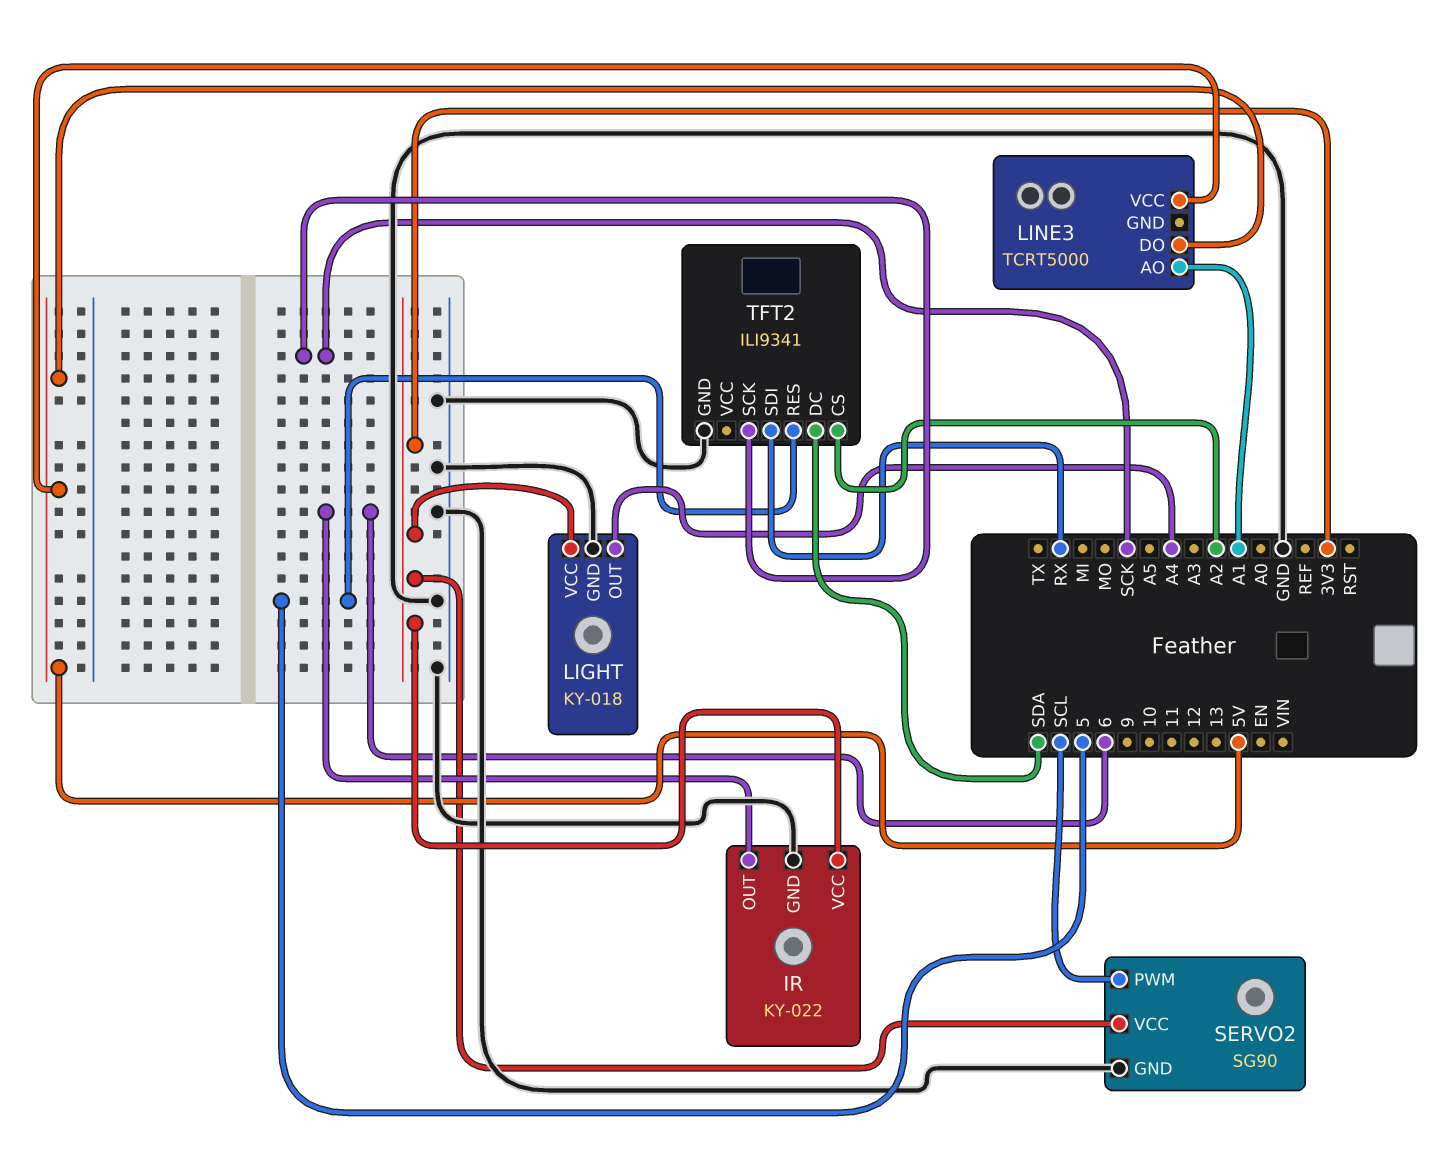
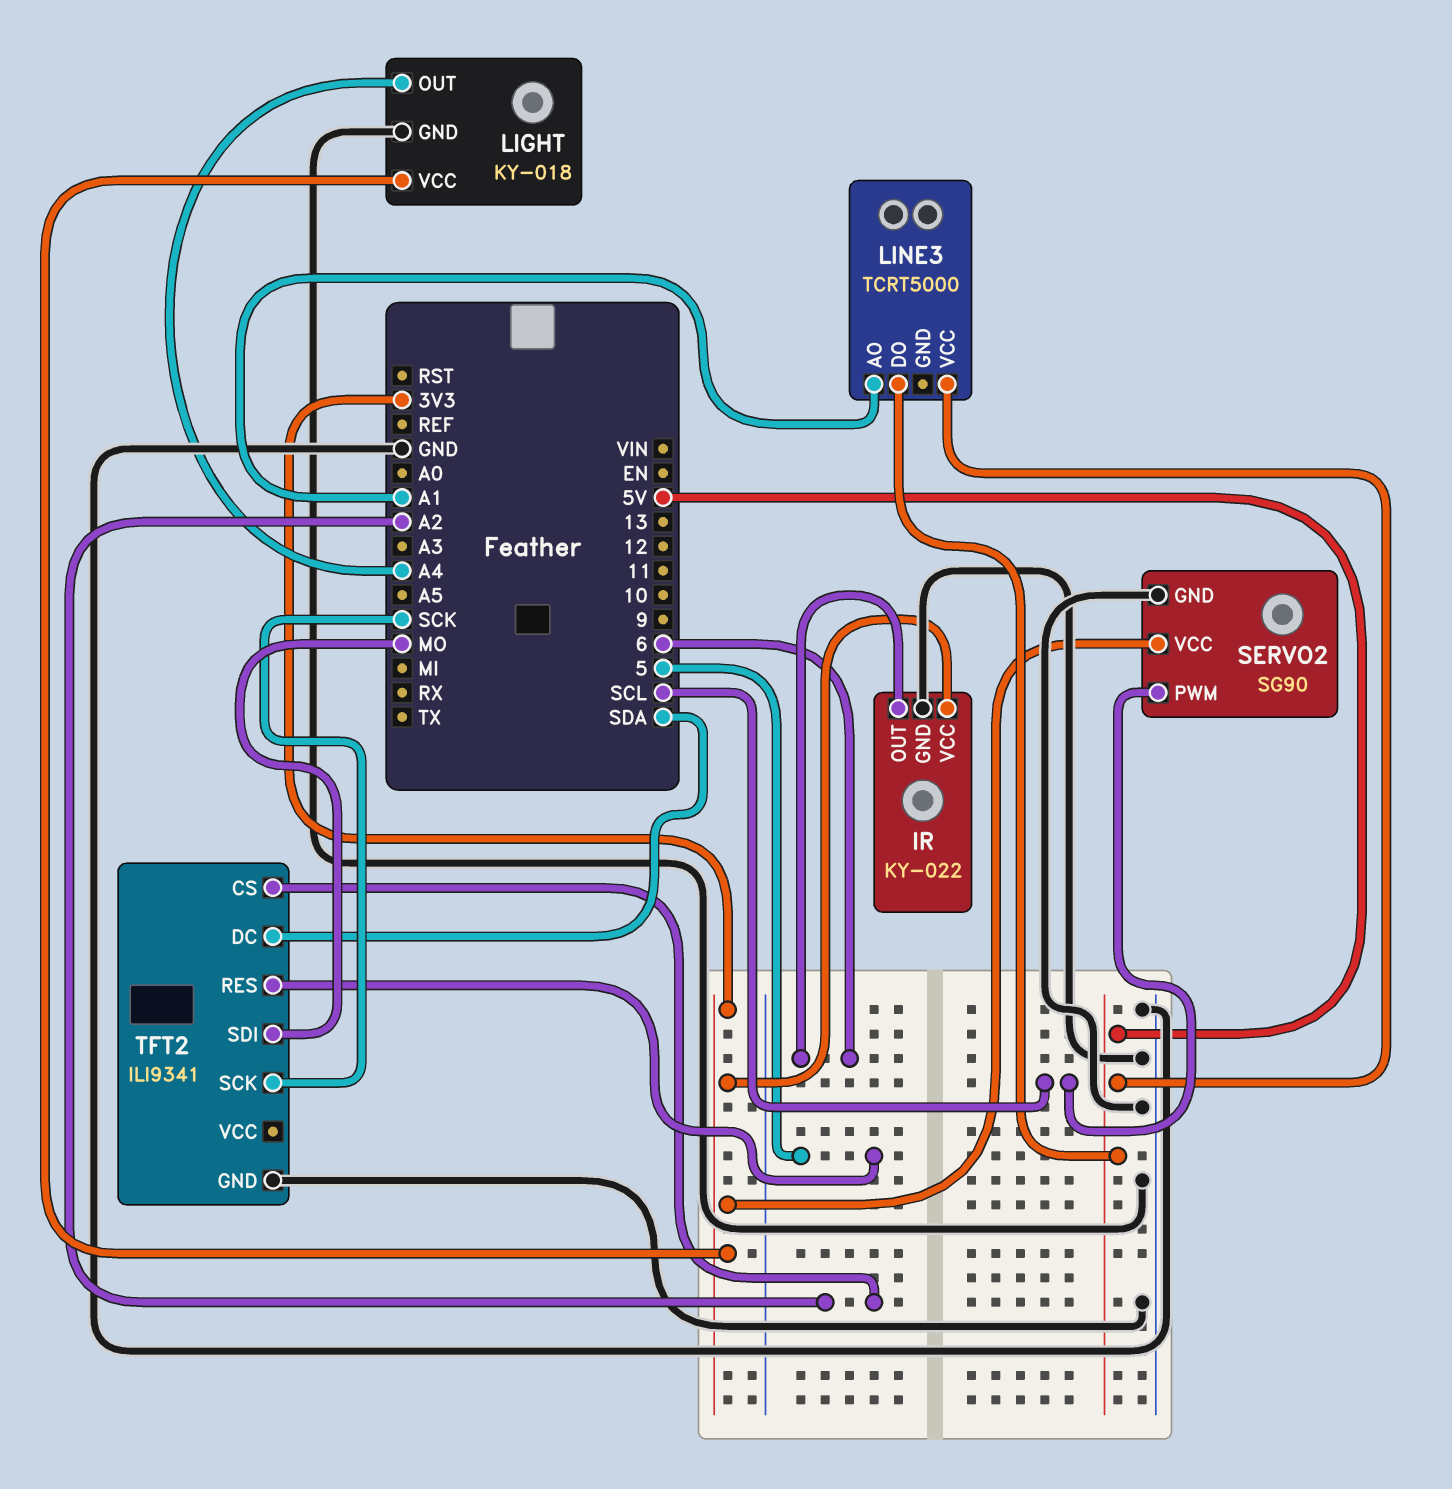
TFT2 pin SDI: RX -> MO

